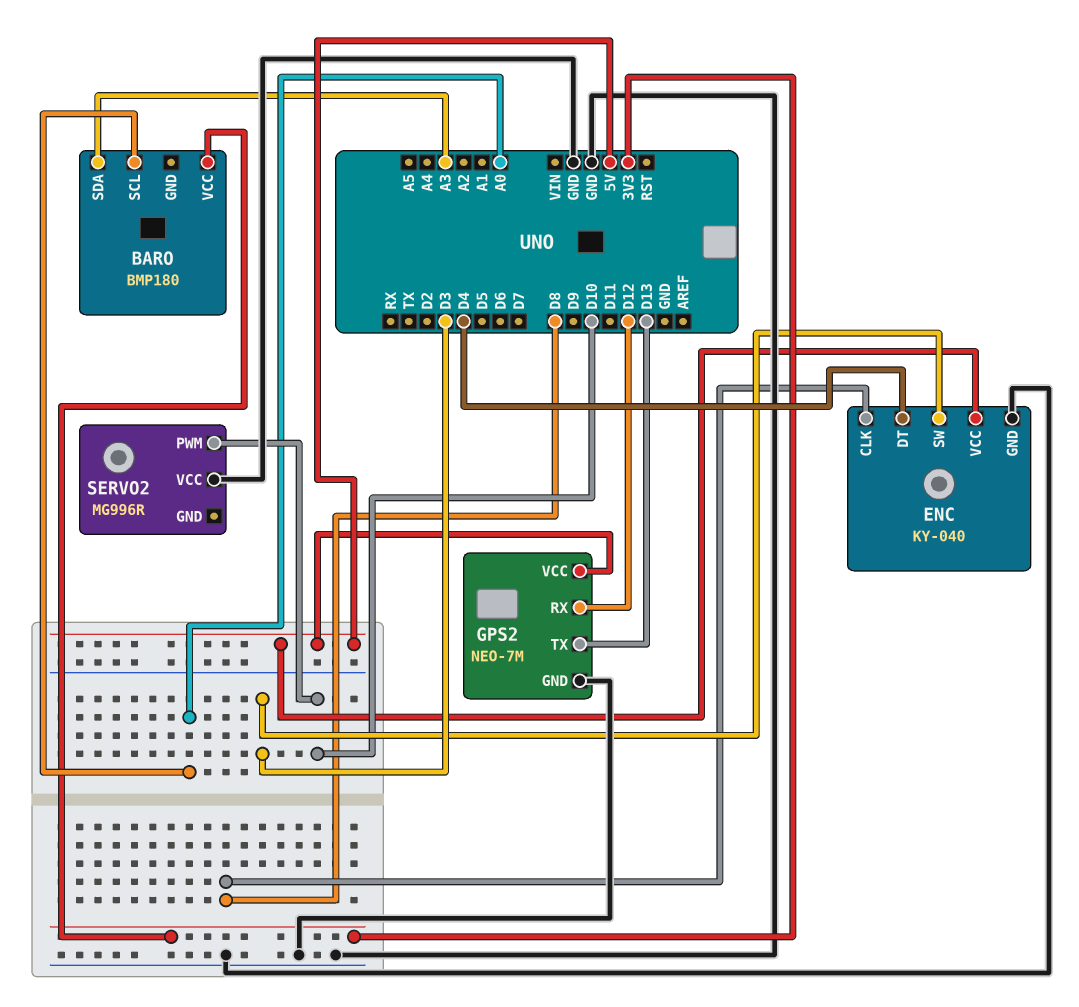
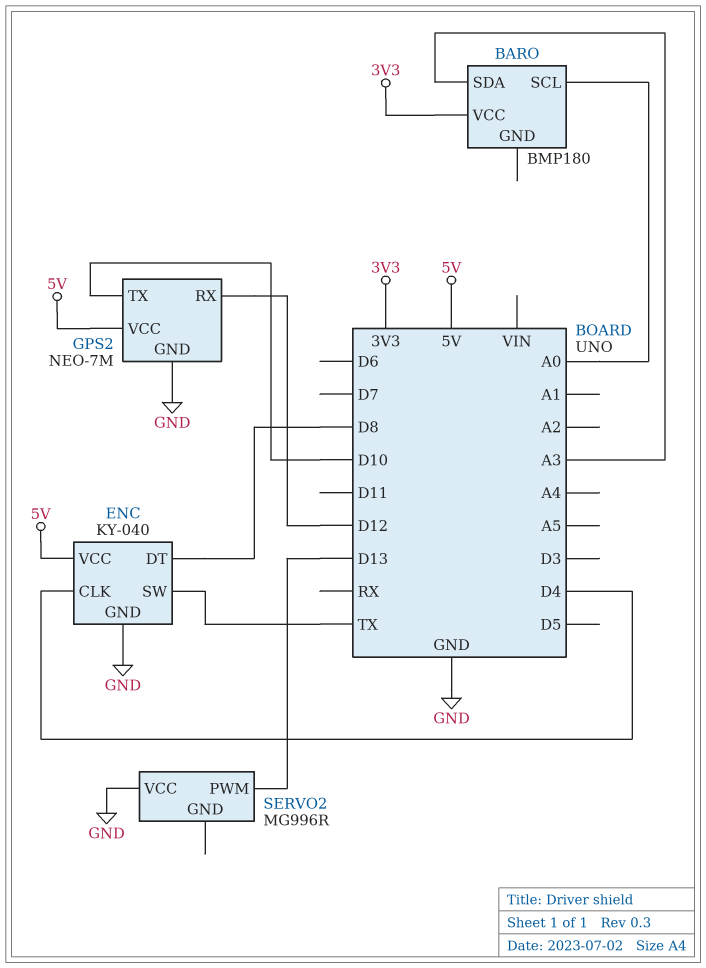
ENC pin CLK: D8 -> D4
ENC pin DT: D4 -> D8
ENC pin SW: D3 -> TX
GPS2 pin TX: D13 -> D10
SERVO2 pin PWM: D10 -> D13

